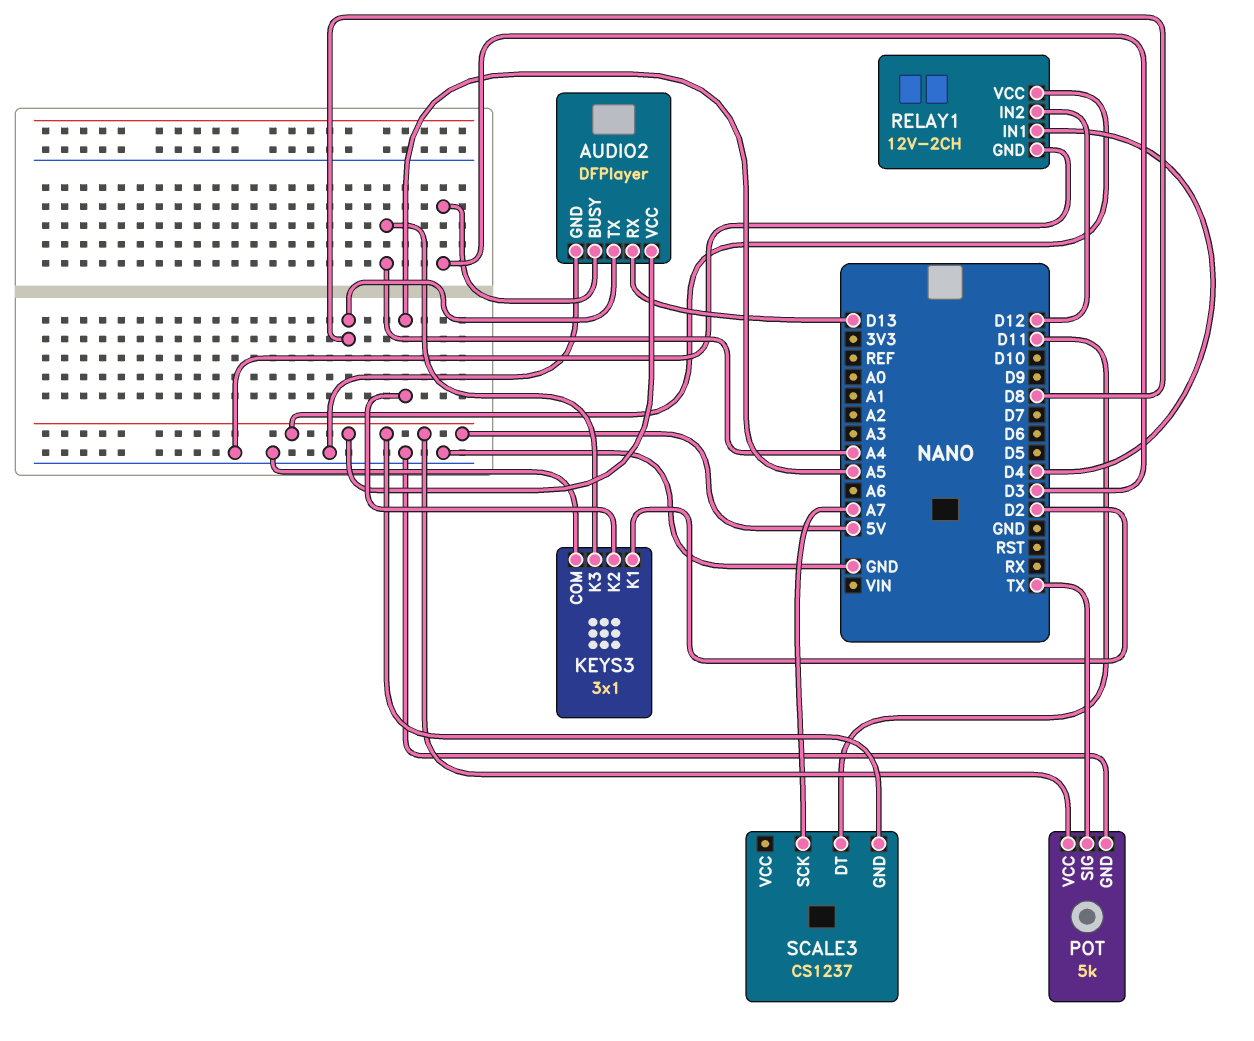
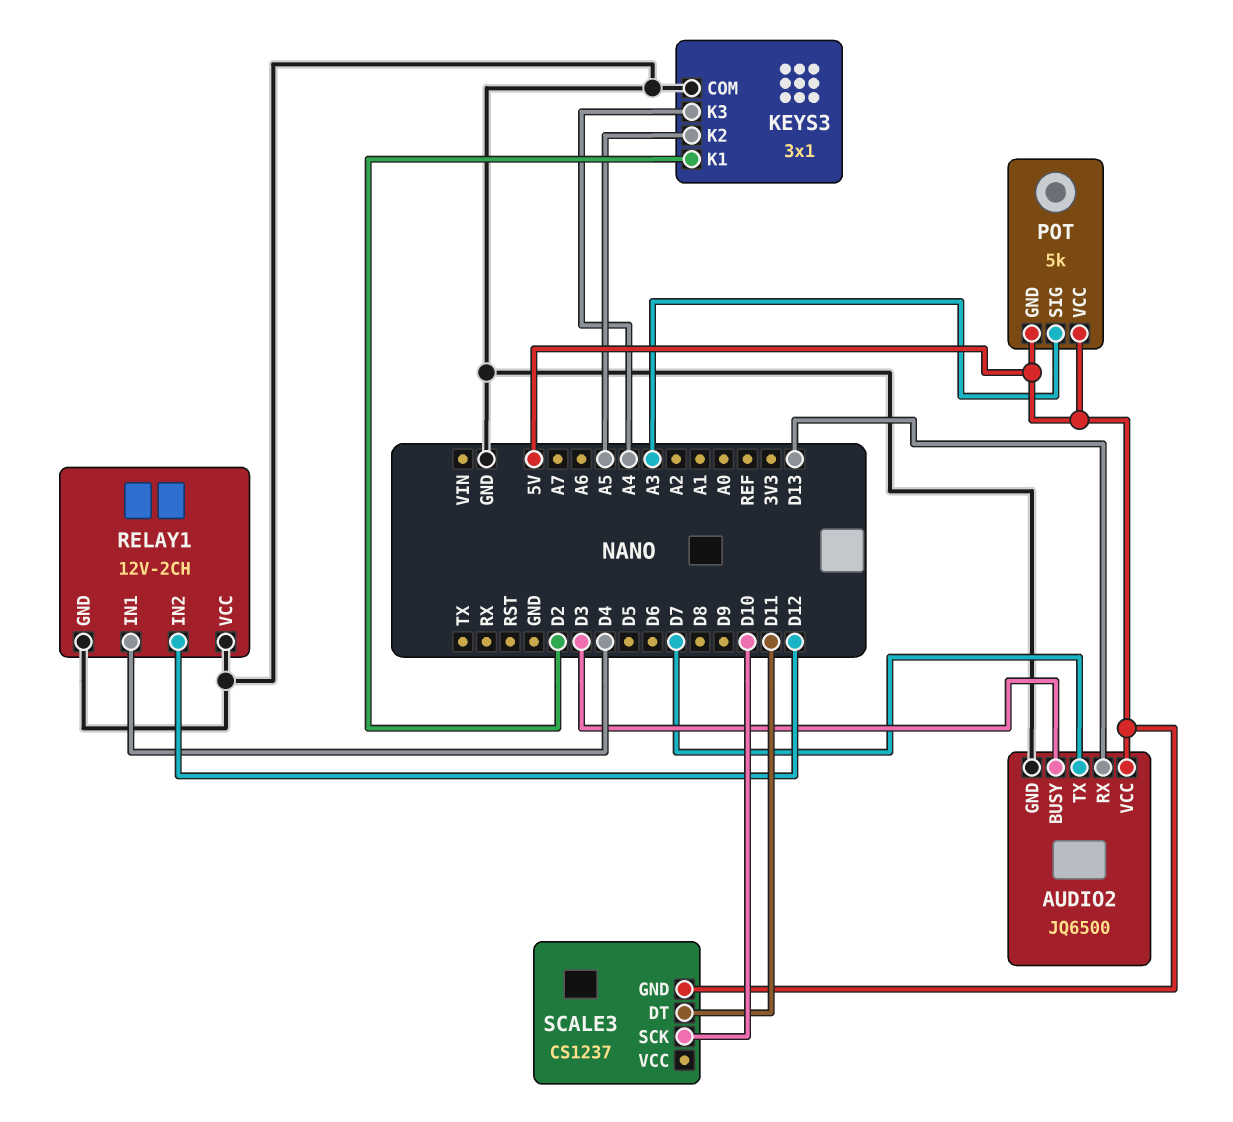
AUDIO2: DFPlayer -> JQ6500
AUDIO2 pin TX: D8 -> D7
POT pin GND: GND -> 5V
POT pin SIG: TX -> A3
RELAY1 pin VCC: 5V -> GND
SCALE3 pin SCK: A7 -> D10

